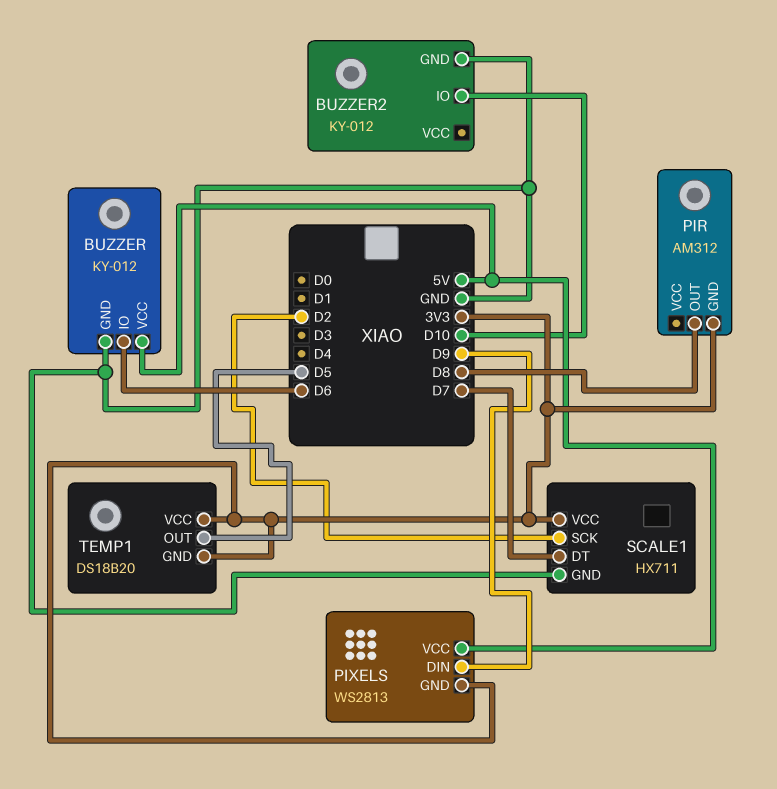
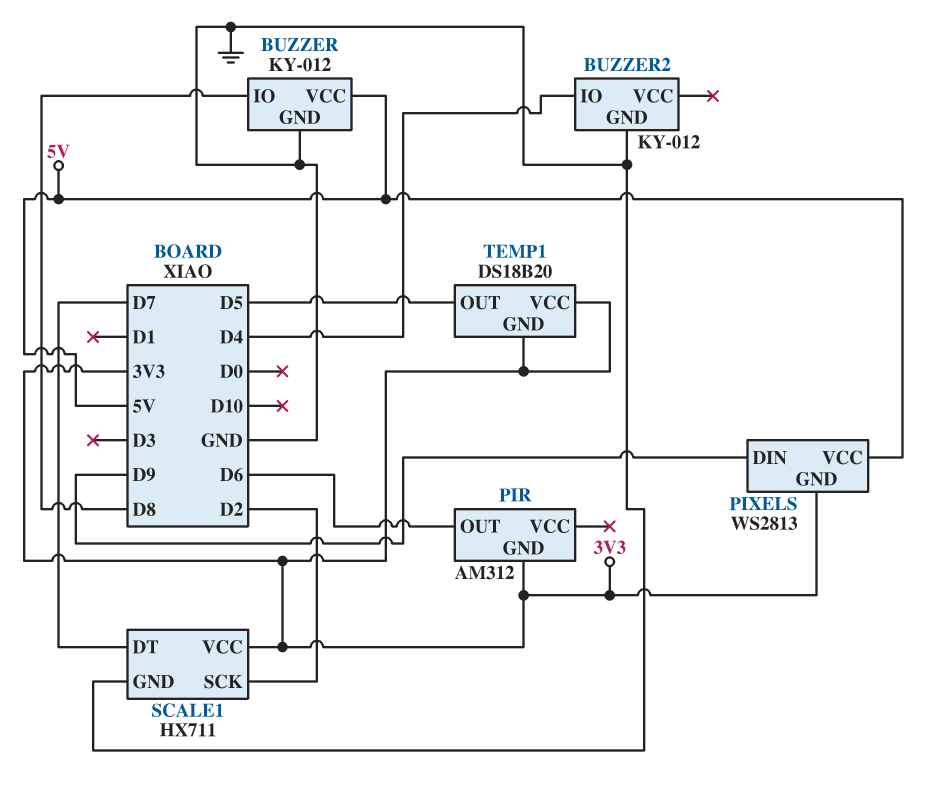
BUZZER pin IO: D6 -> D8
BUZZER2 pin IO: D10 -> D4
PIR pin OUT: D8 -> D6

